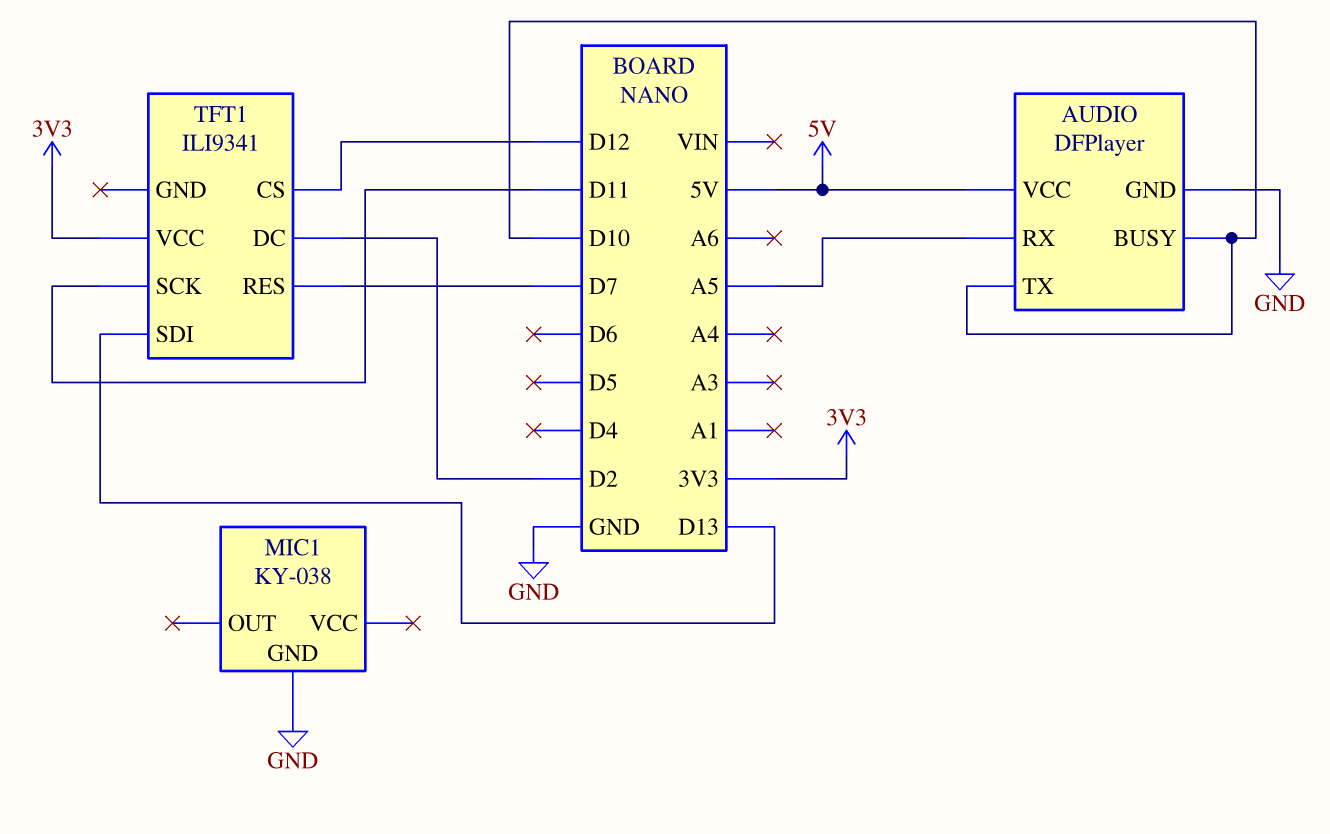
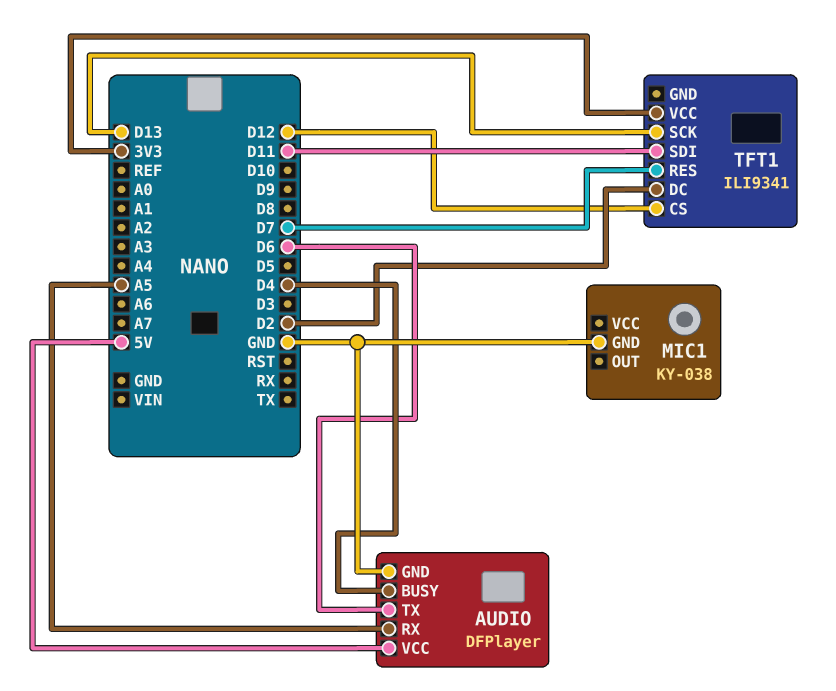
AUDIO pin BUSY: D10 -> D4
AUDIO pin TX: D10 -> D6
TFT1 pin SCK: D11 -> D13
TFT1 pin SDI: D13 -> D11

